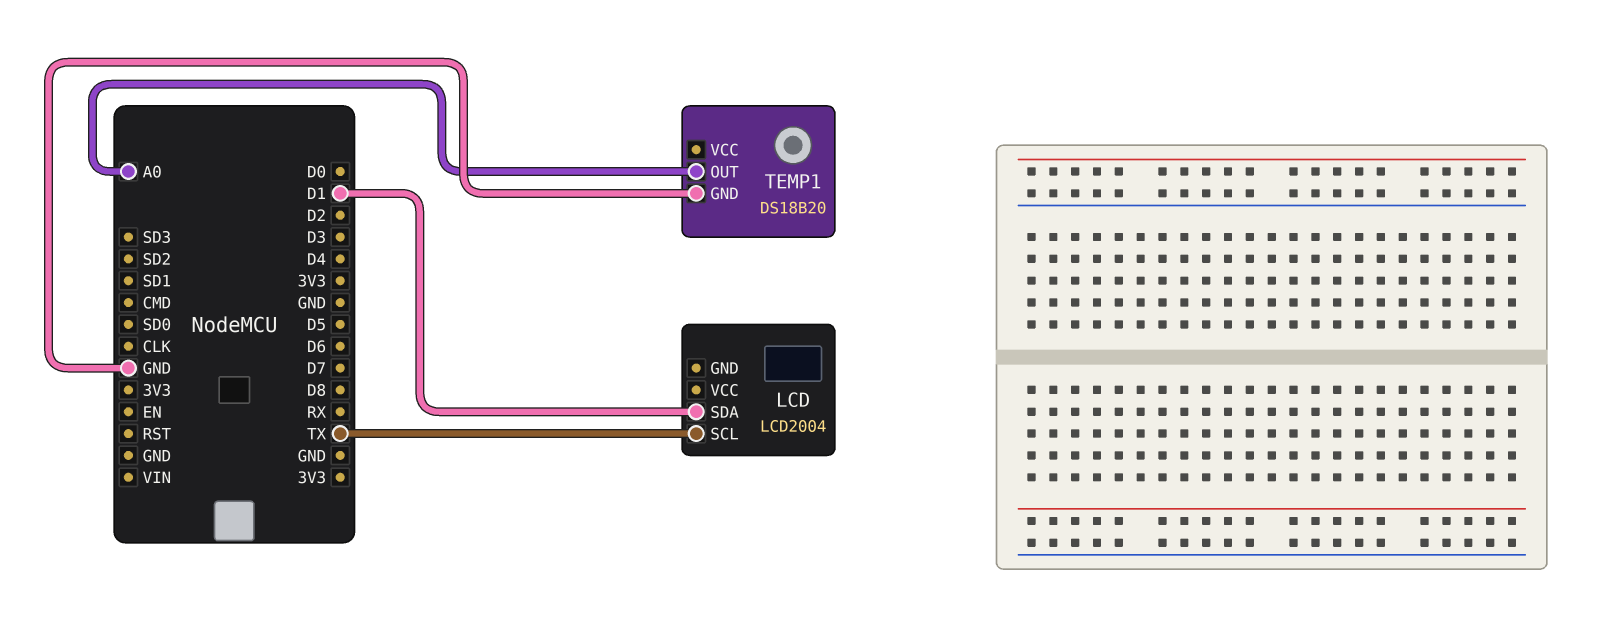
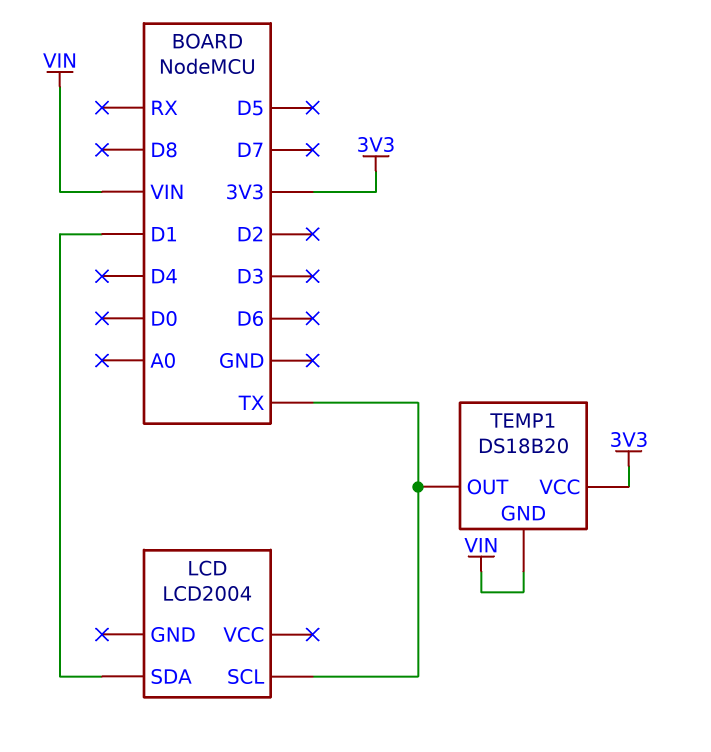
TEMP1 pin GND: GND -> VIN
TEMP1 pin OUT: A0 -> TX
TEMP1 pin VCC: none -> 3V3

